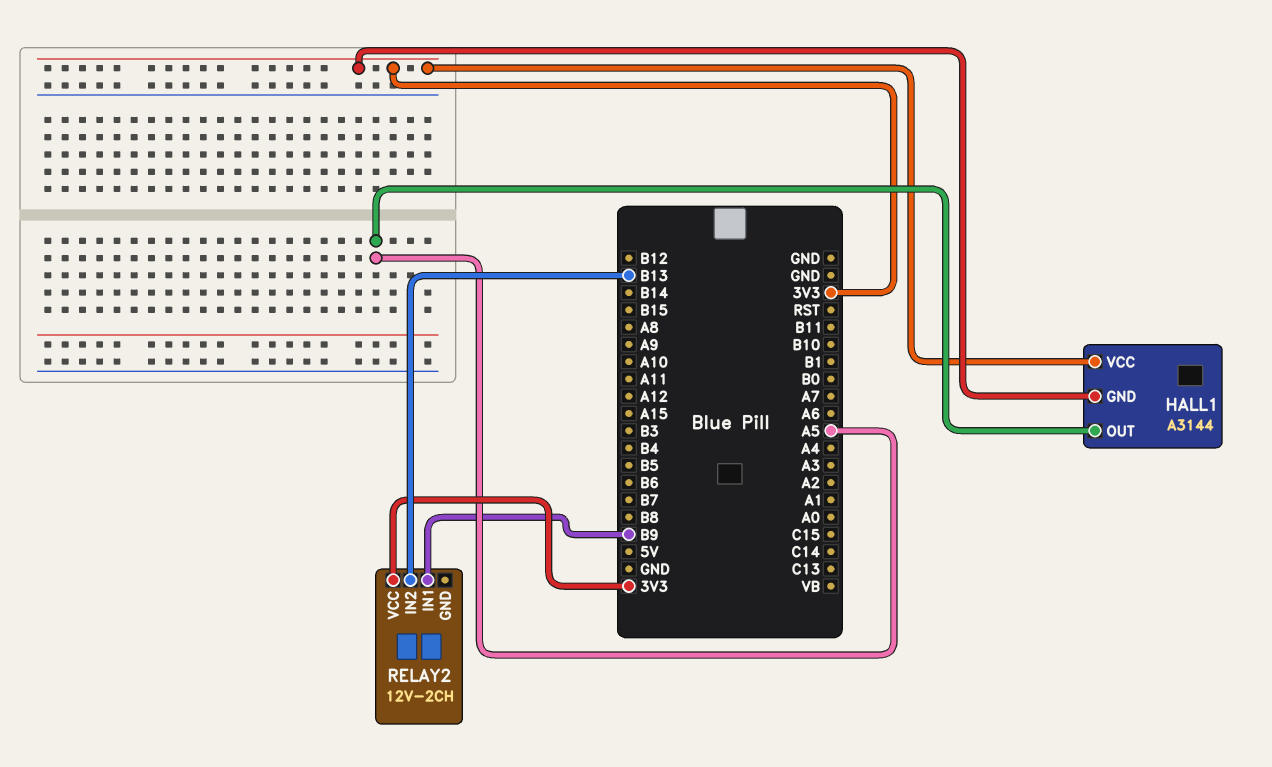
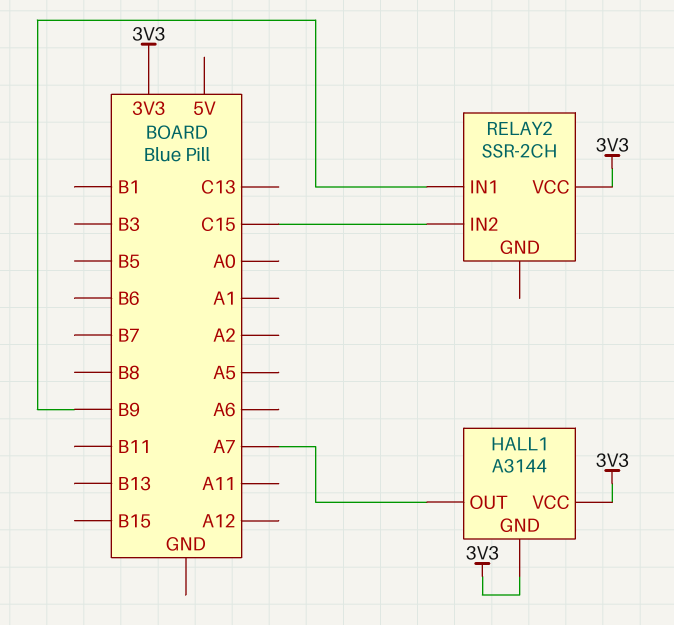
HALL1 pin OUT: A5 -> A7
RELAY2: 12V-2CH -> SSR-2CH
RELAY2 pin IN2: B13 -> C15

